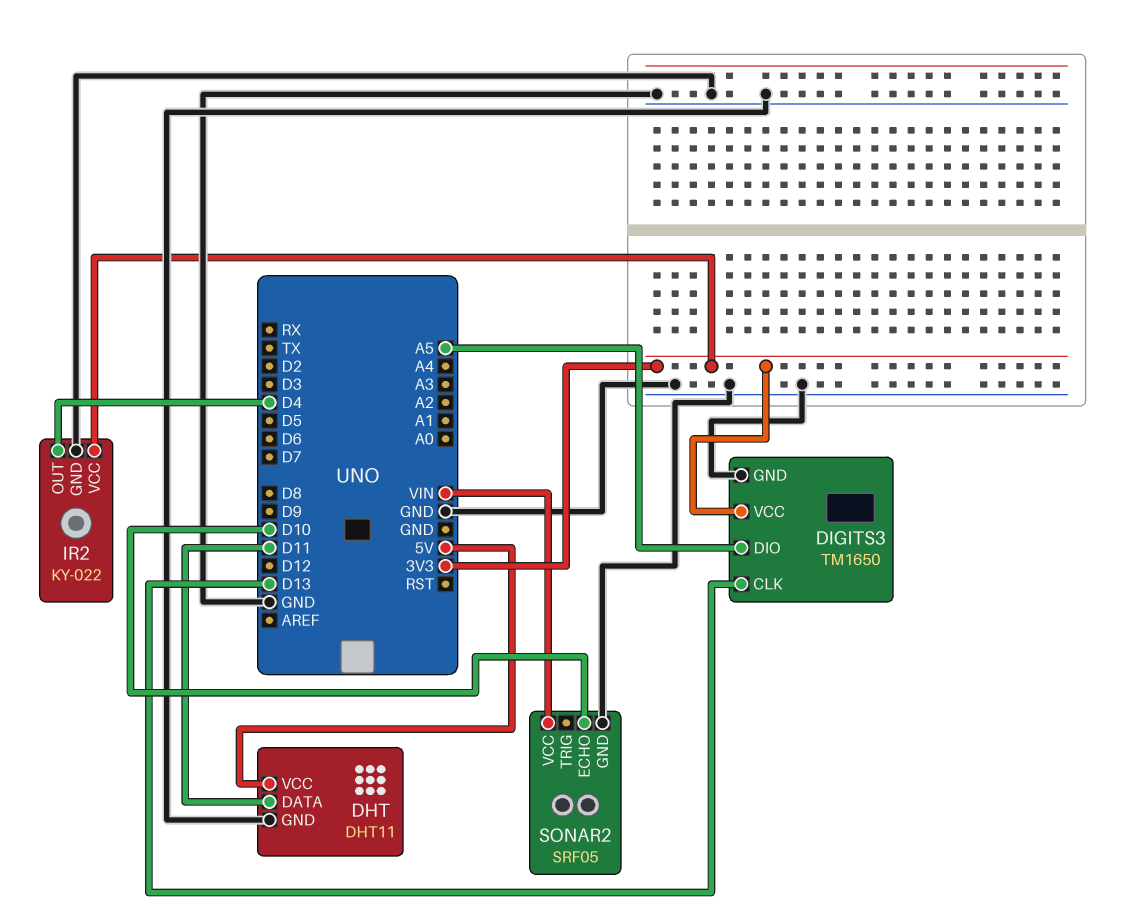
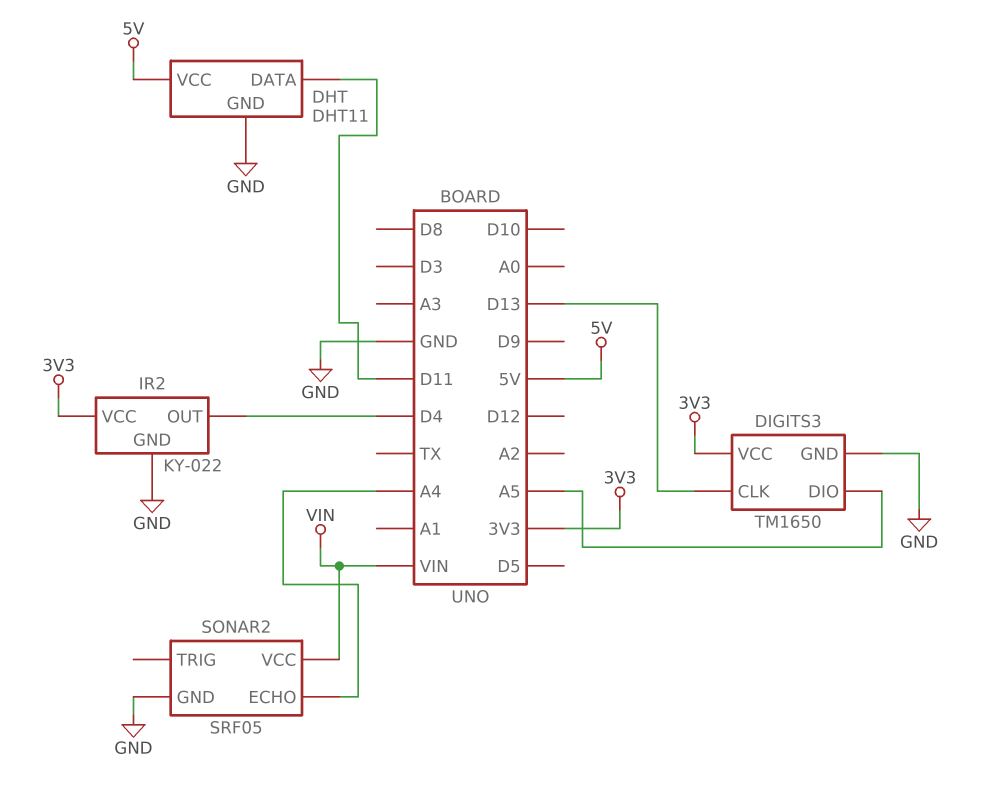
SONAR2 pin ECHO: D10 -> A4

